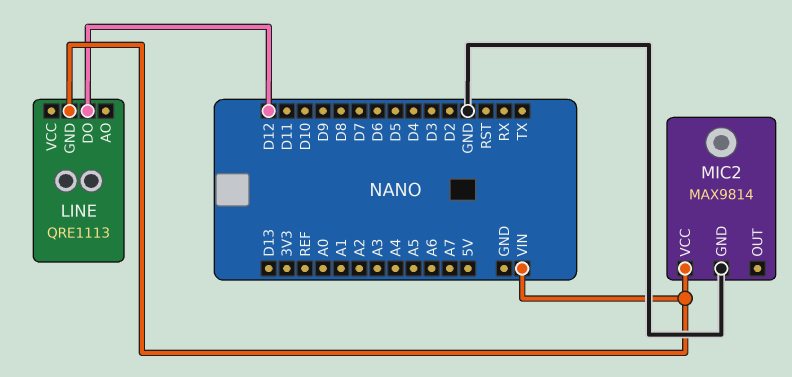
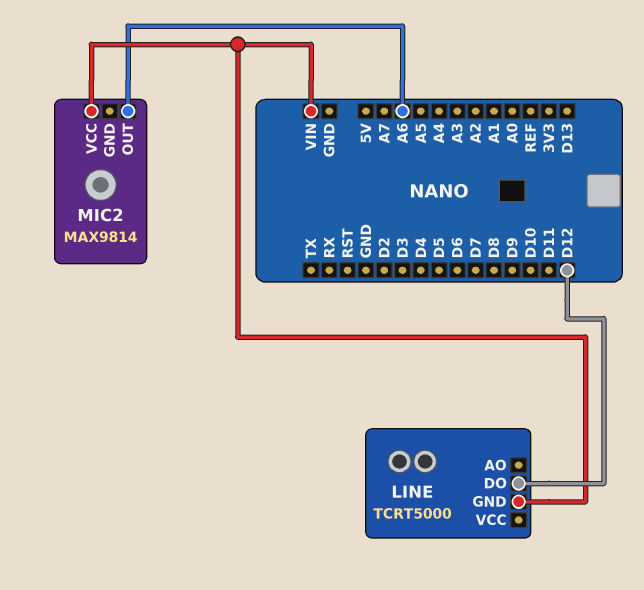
LINE: QRE1113 -> TCRT5000
MIC2 pin GND: GND -> none
MIC2 pin OUT: none -> A6

